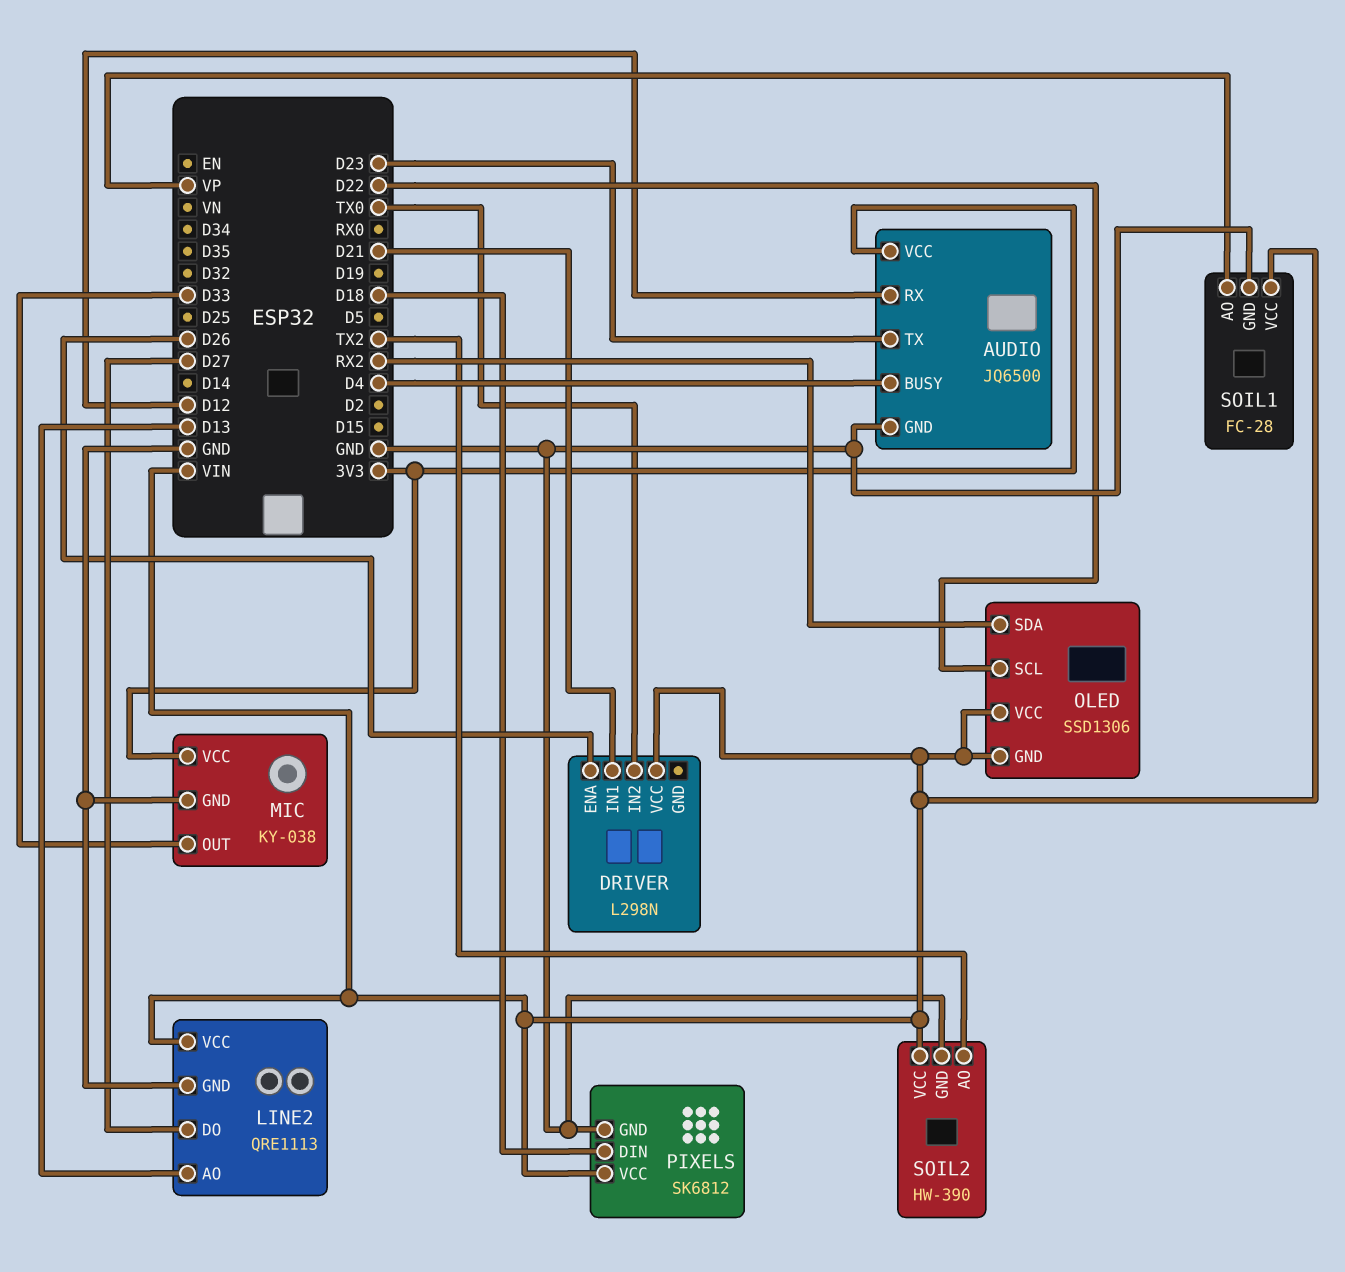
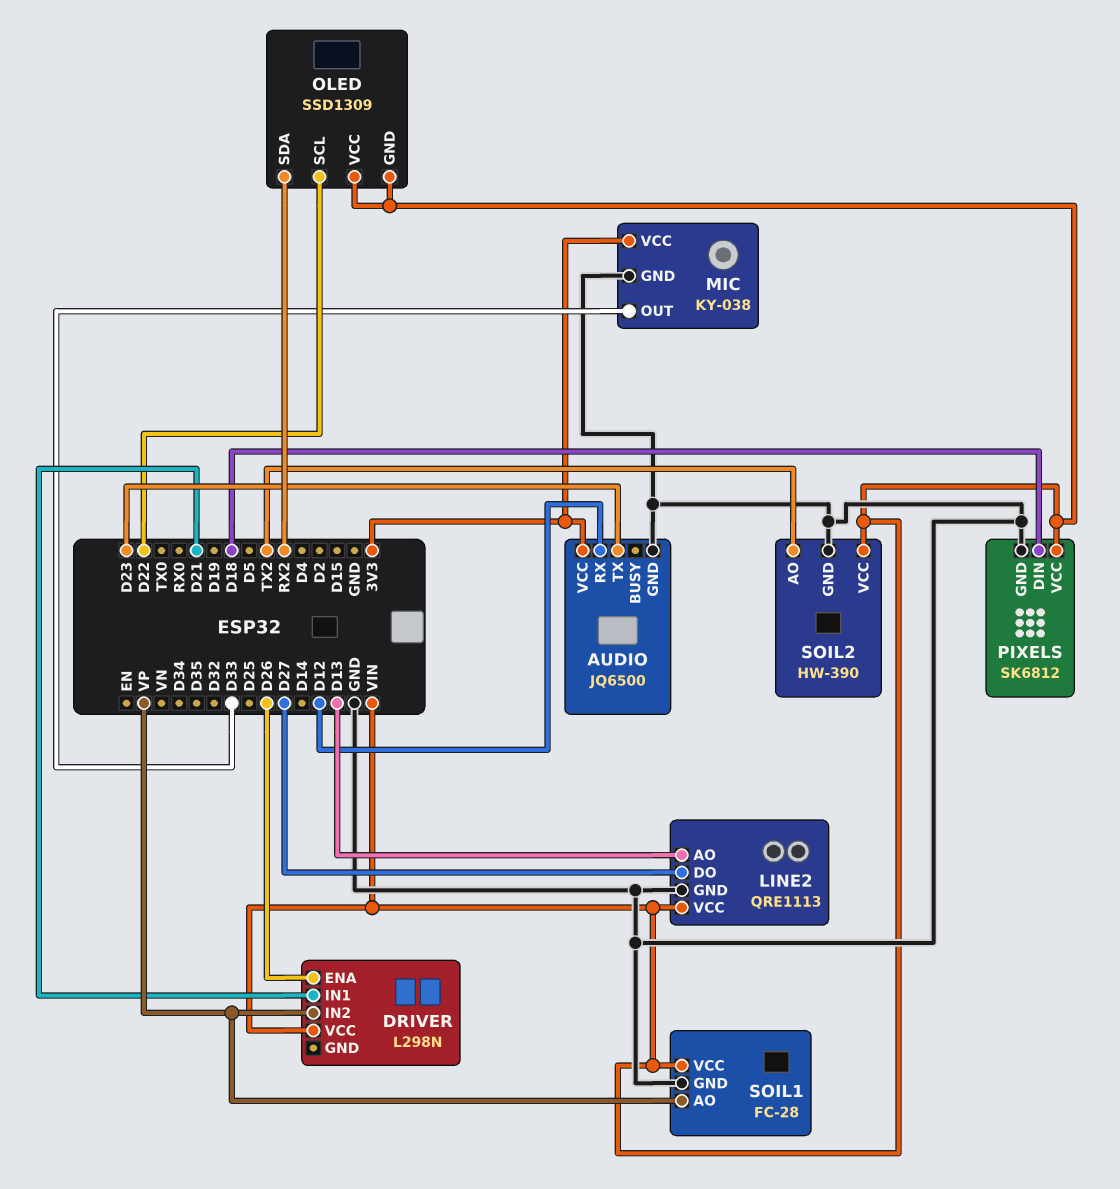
AUDIO pin BUSY: D4 -> none
DRIVER pin IN2: TX0 -> VP
OLED: SSD1306 -> SSD1309

